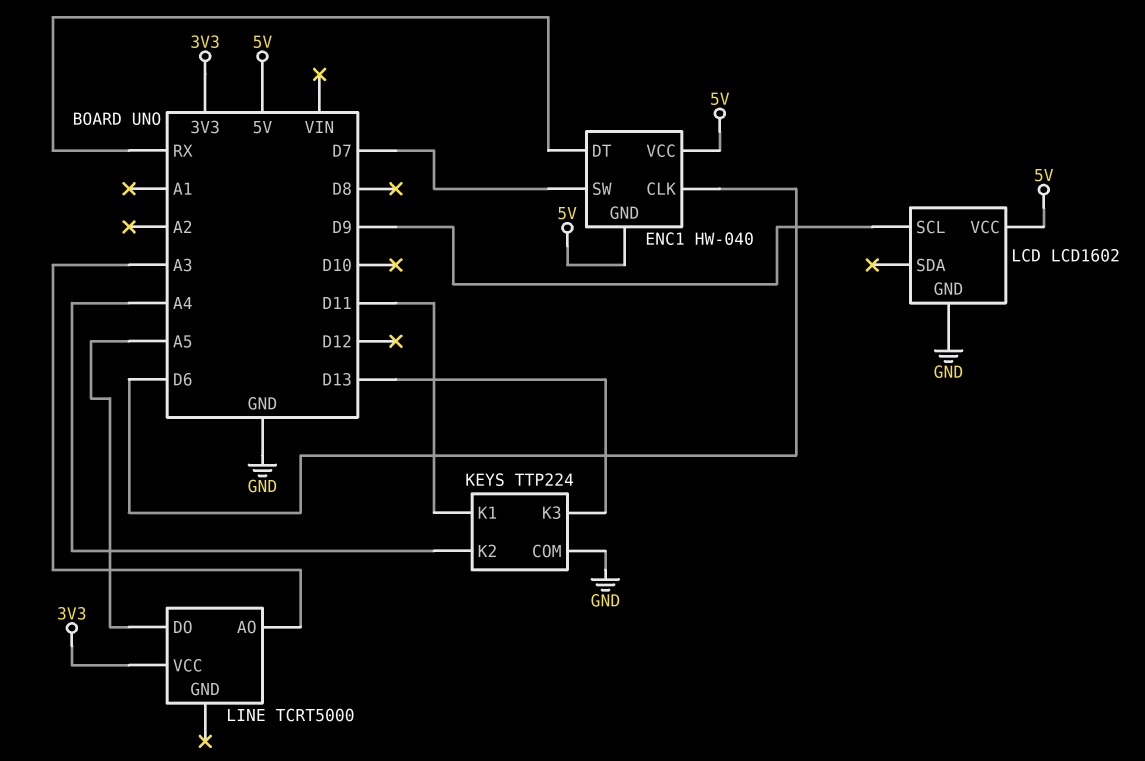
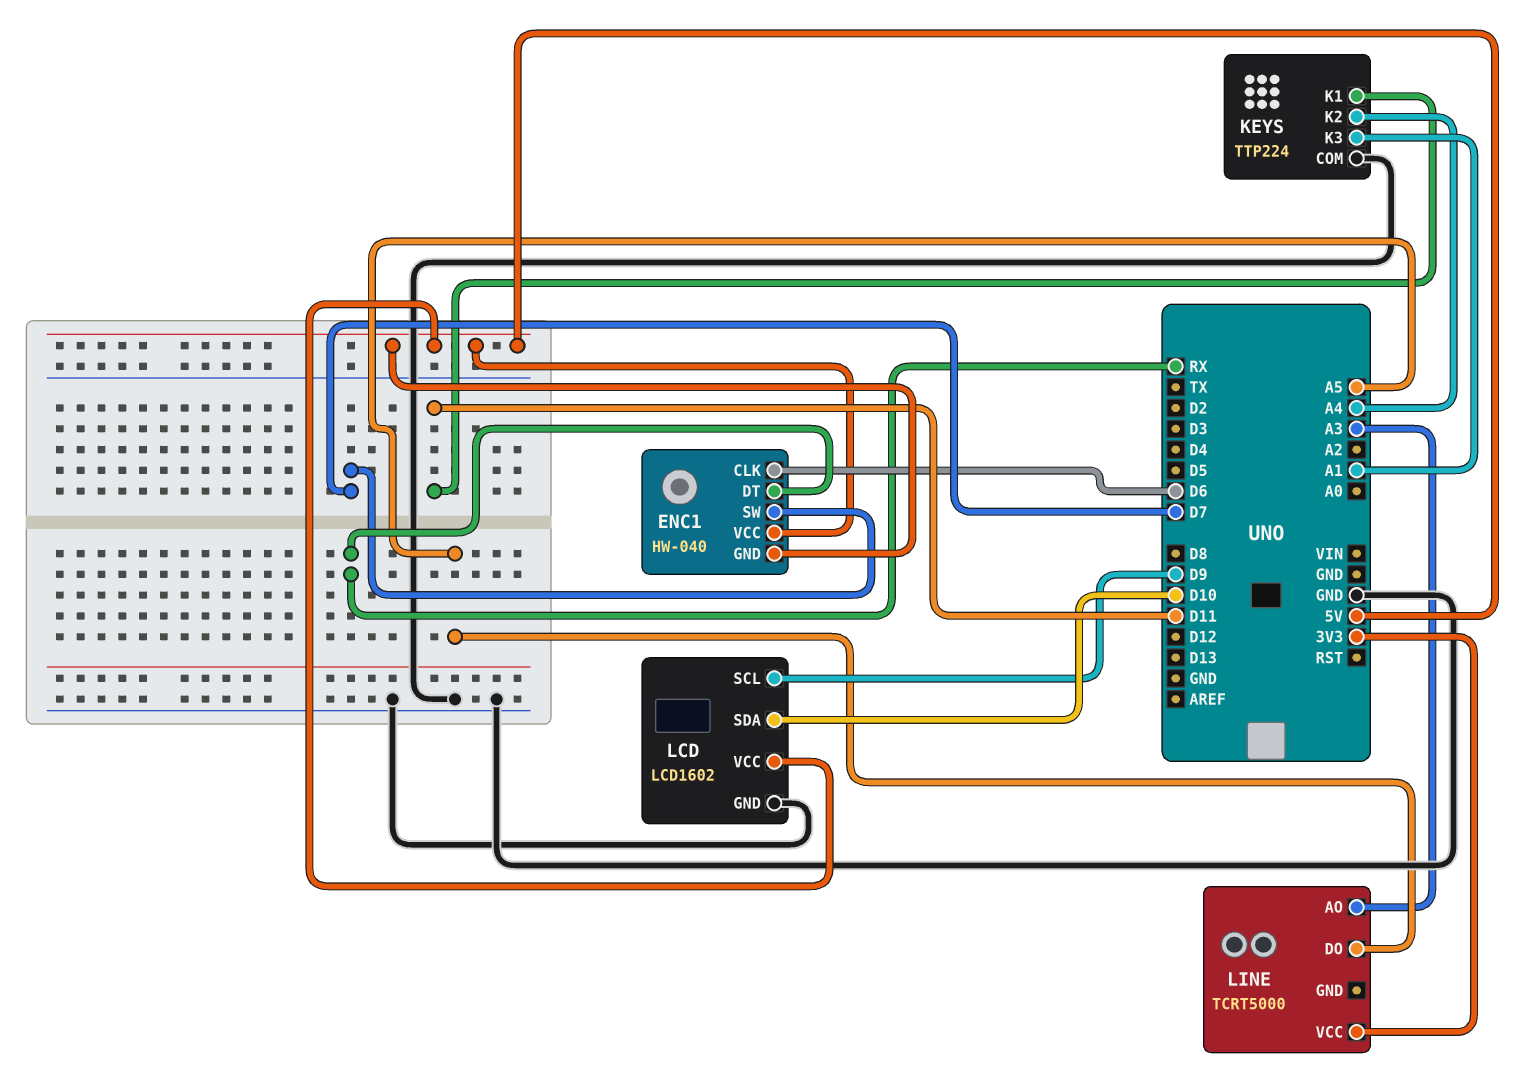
KEYS pin K3: D13 -> A1
LCD pin SDA: none -> D10

